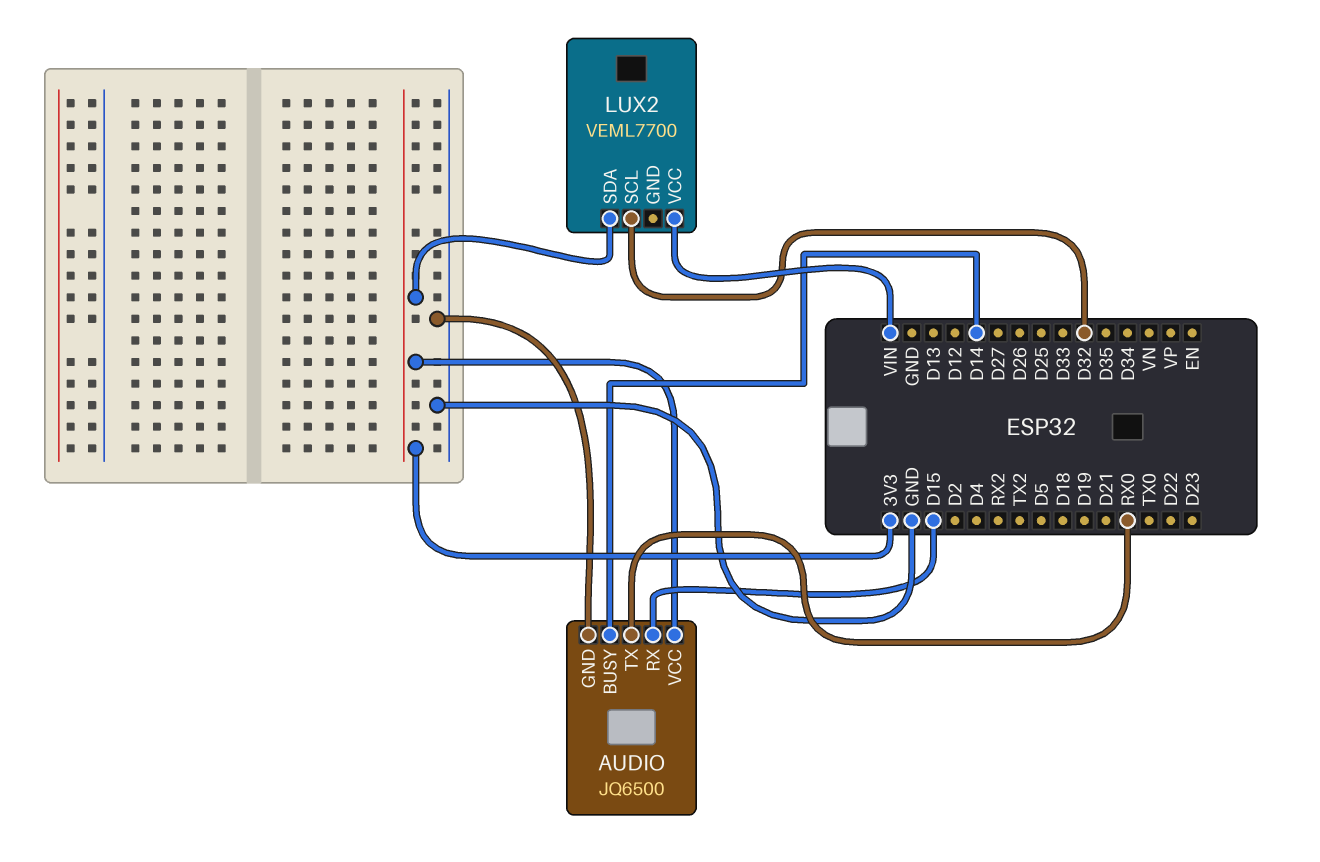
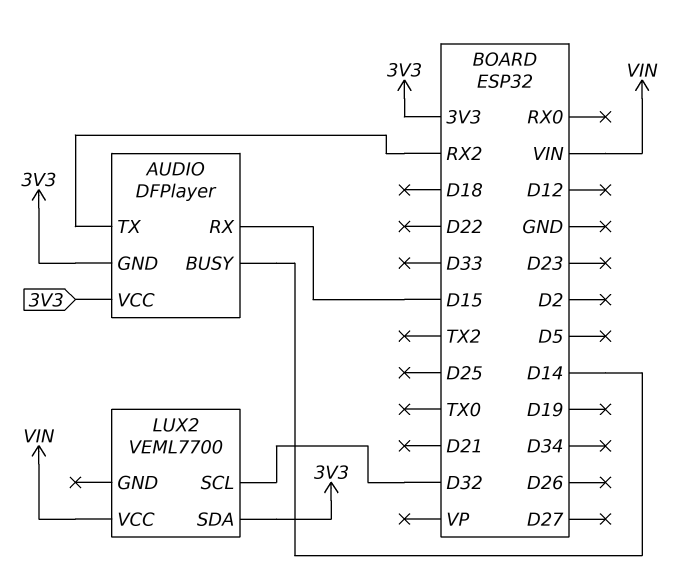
AUDIO: JQ6500 -> DFPlayer
AUDIO pin GND: GND -> 3V3
AUDIO pin TX: RX0 -> RX2

